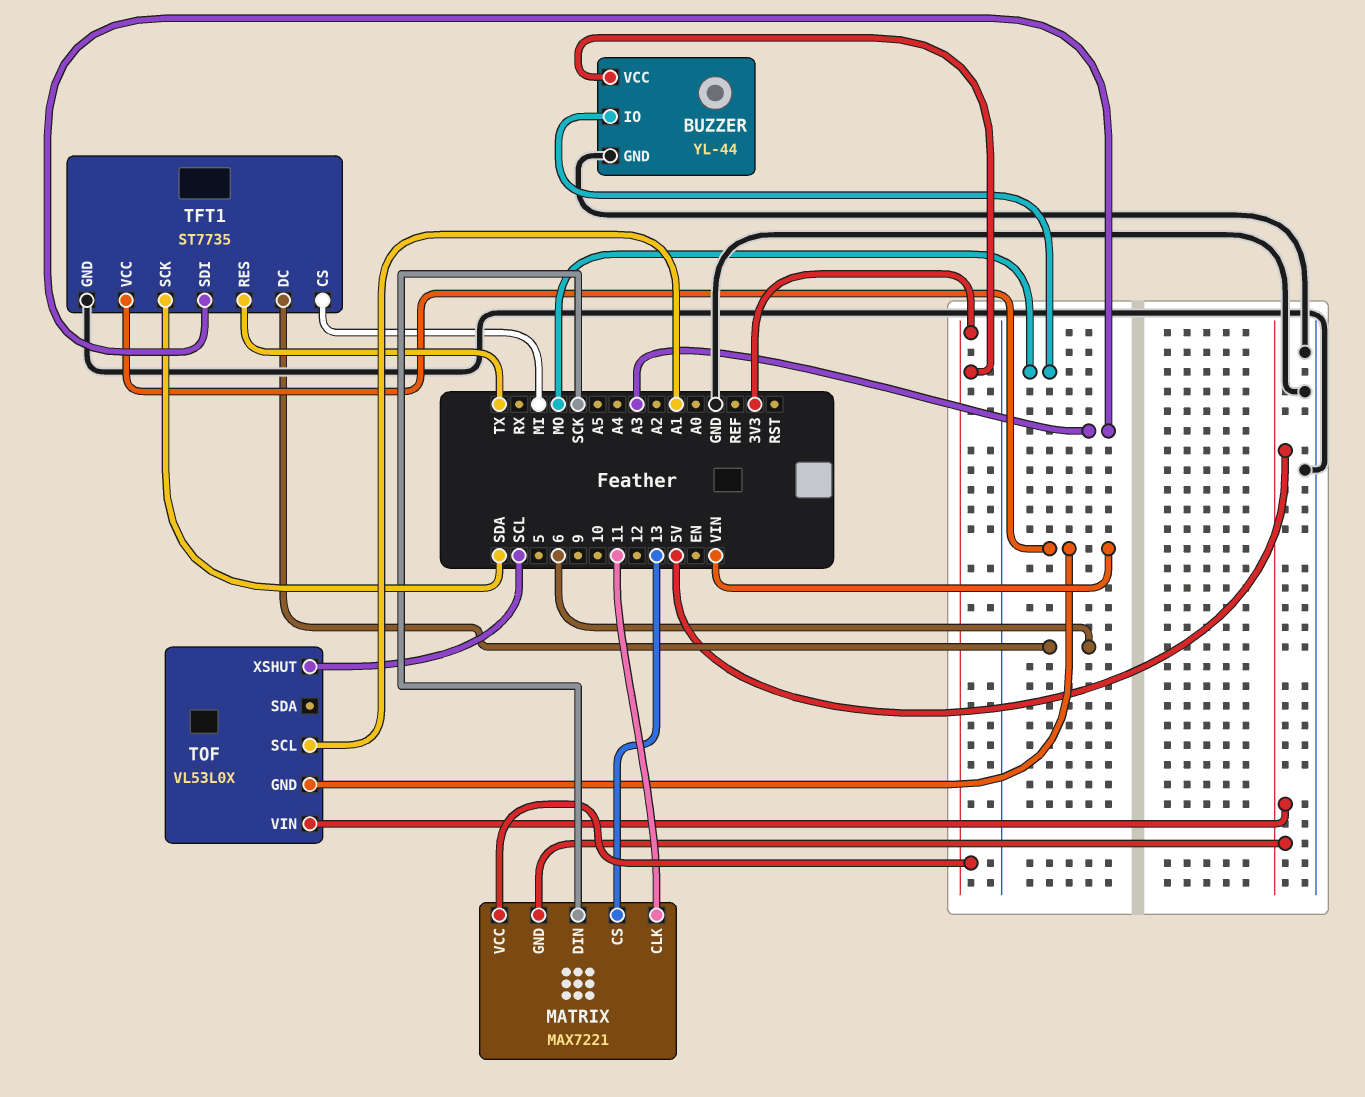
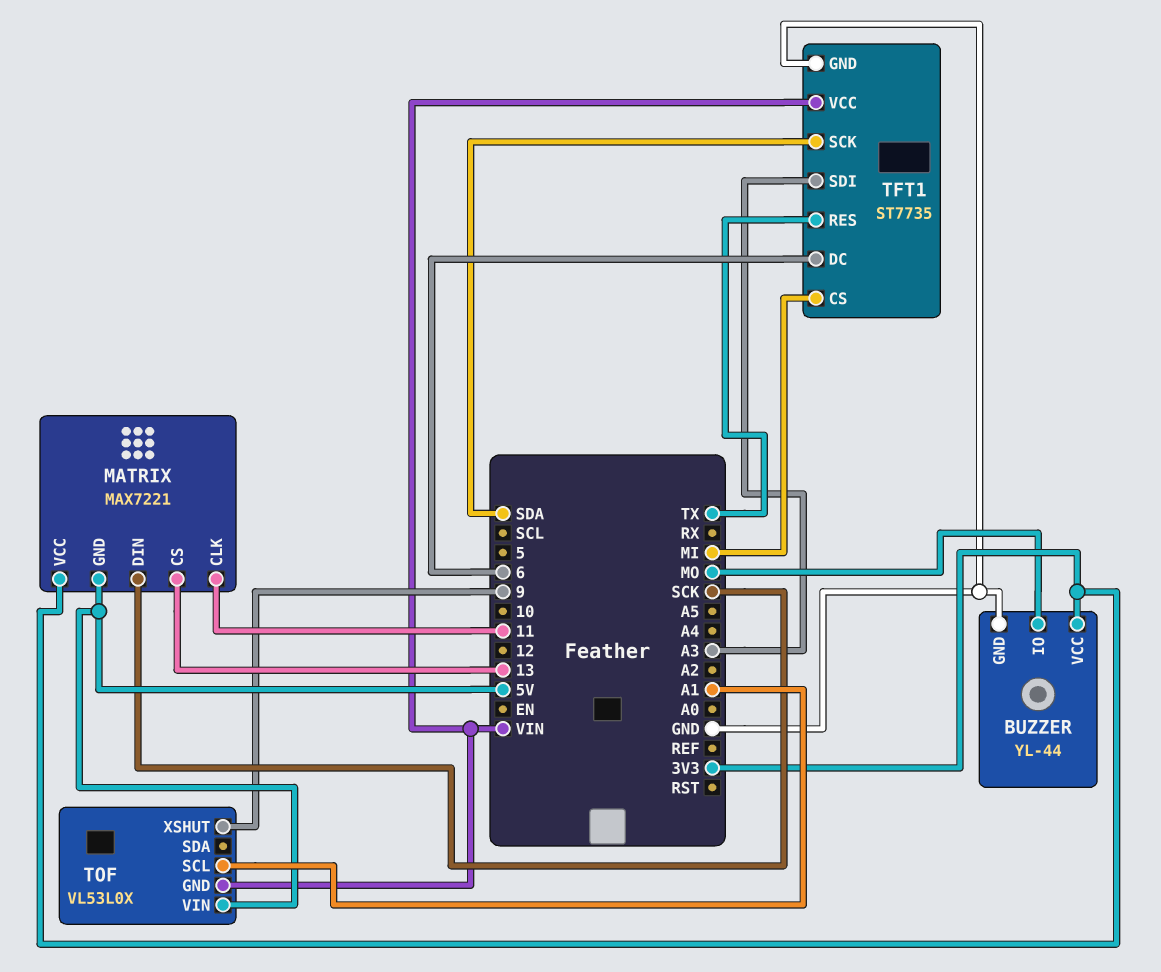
TOF pin XSHUT: SCL -> 9

